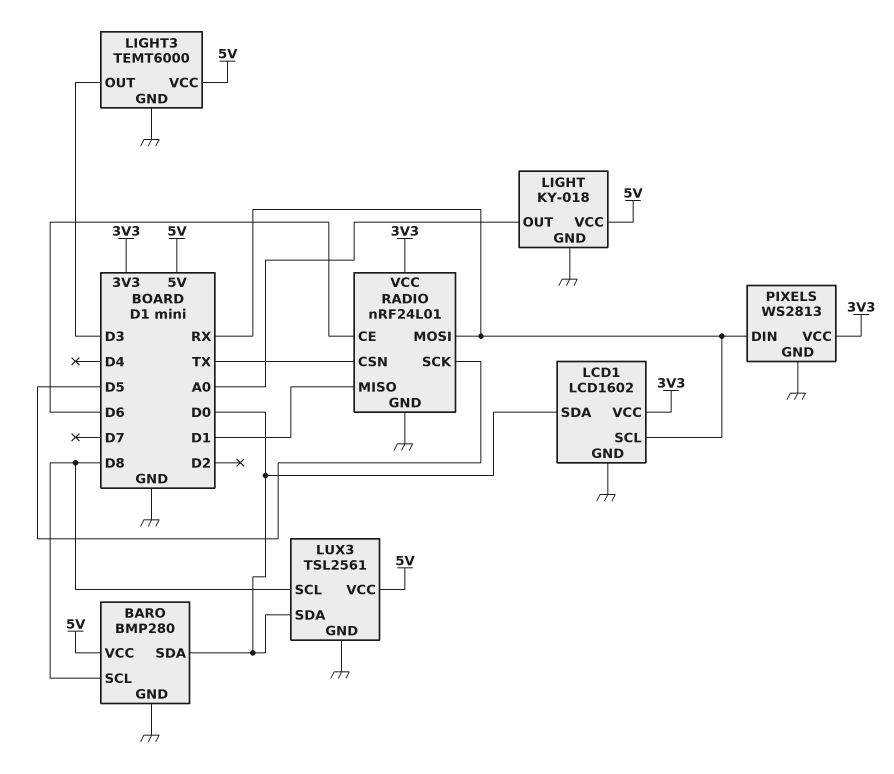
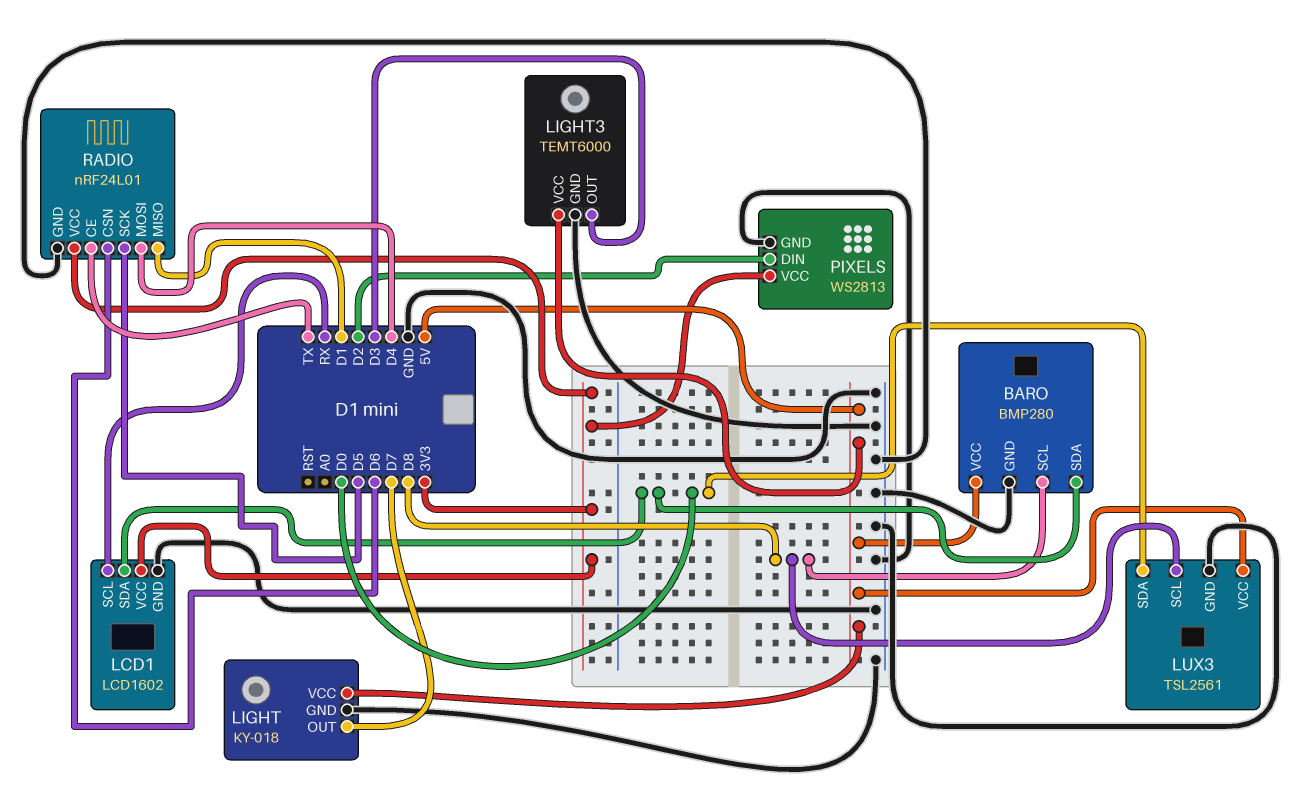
LIGHT pin OUT: A0 -> D7
PIXELS pin DIN: RX -> D2
RADIO pin CE: D6 -> TX
RADIO pin CSN: TX -> D6
RADIO pin MOSI: RX -> D4

